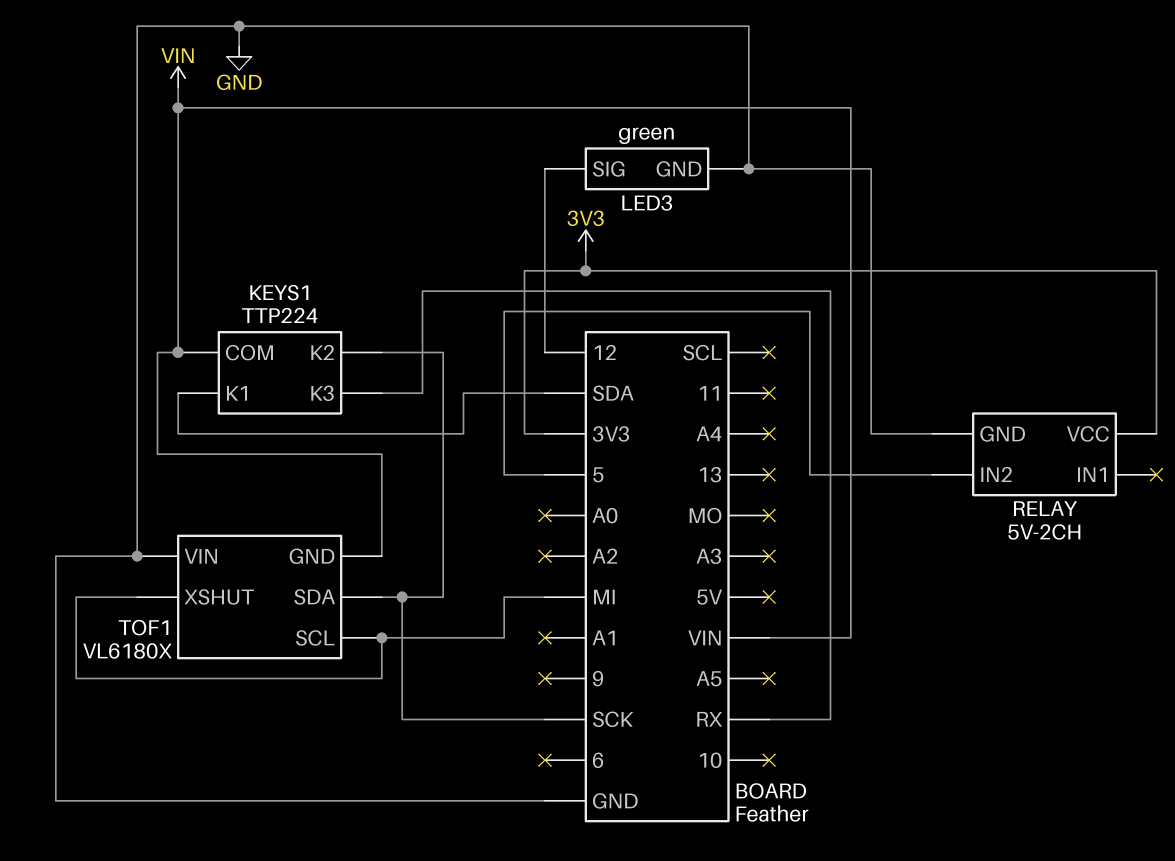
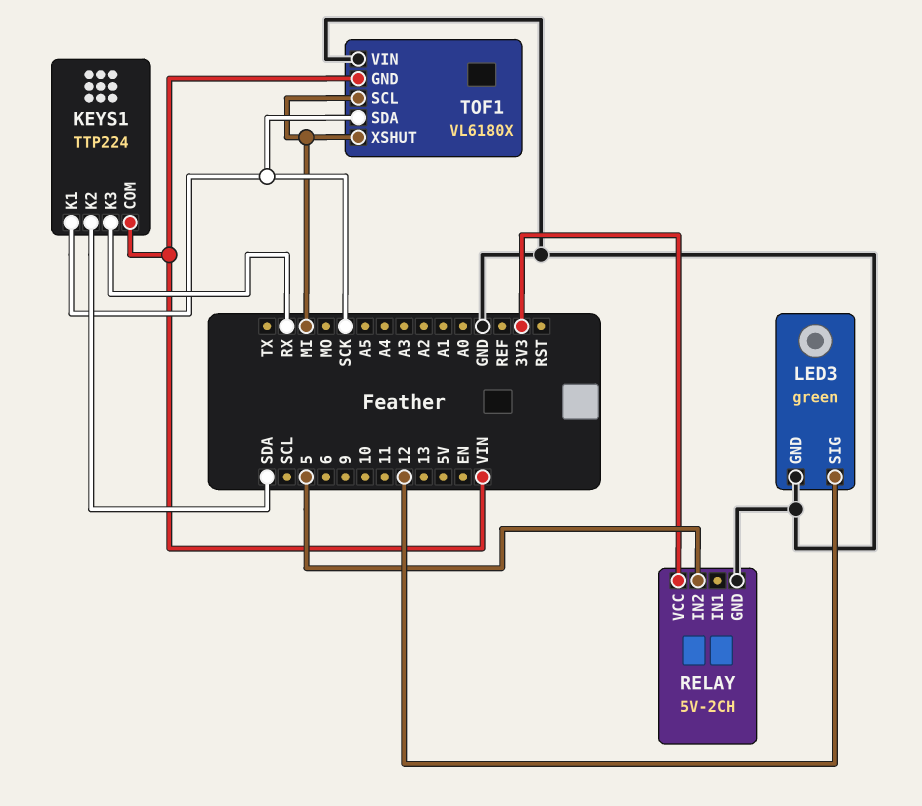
KEYS1 pin K1: SDA -> SCK
KEYS1 pin K2: SCK -> SDA

